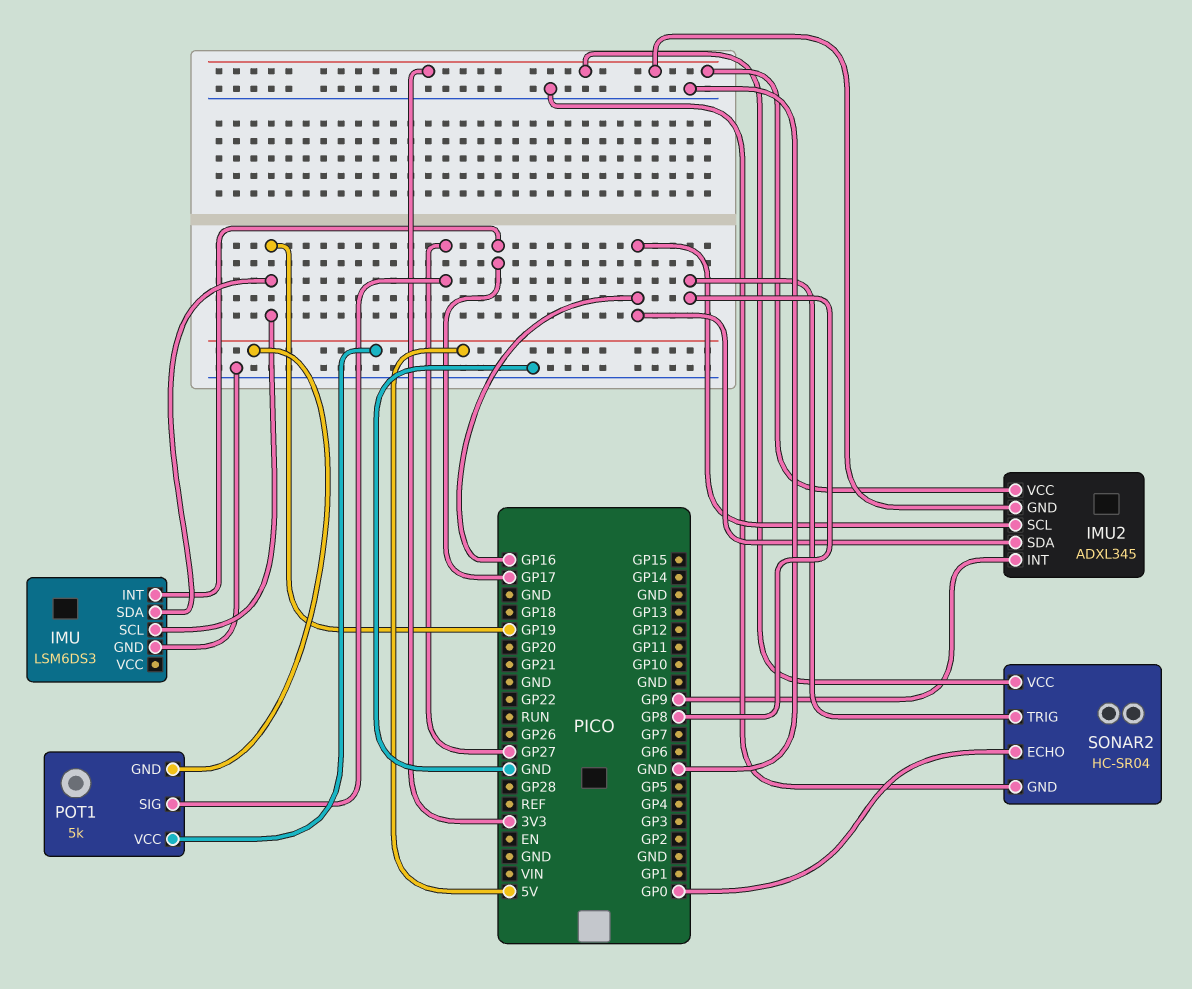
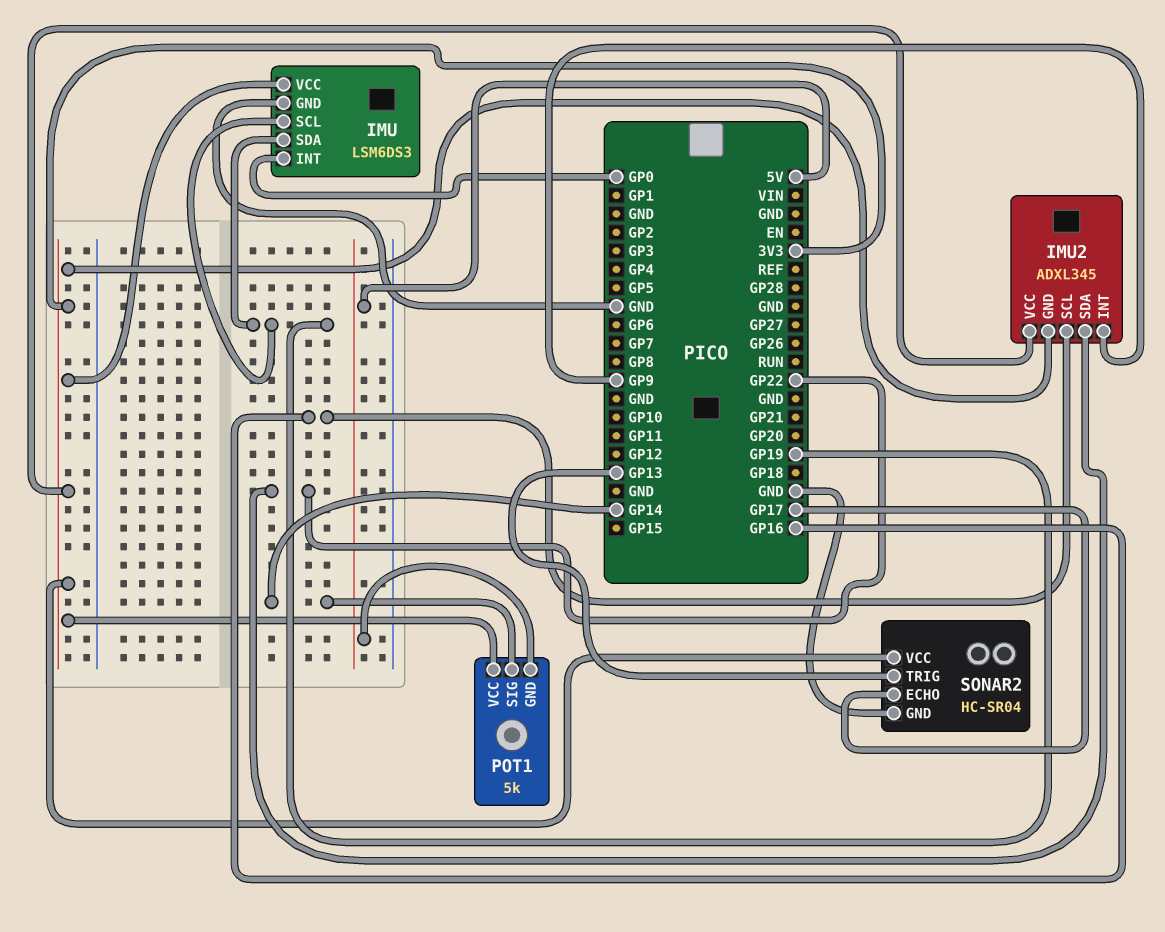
IMU pin INT: GP17 -> GP0
IMU pin VCC: none -> 3V3
IMU2 pin SDA: GP16 -> GP22
POT1 pin SIG: GP27 -> GP14
POT1 pin VCC: 5V -> 3V3
SONAR2 pin ECHO: GP0 -> GP17
SONAR2 pin TRIG: GP8 -> GP13

